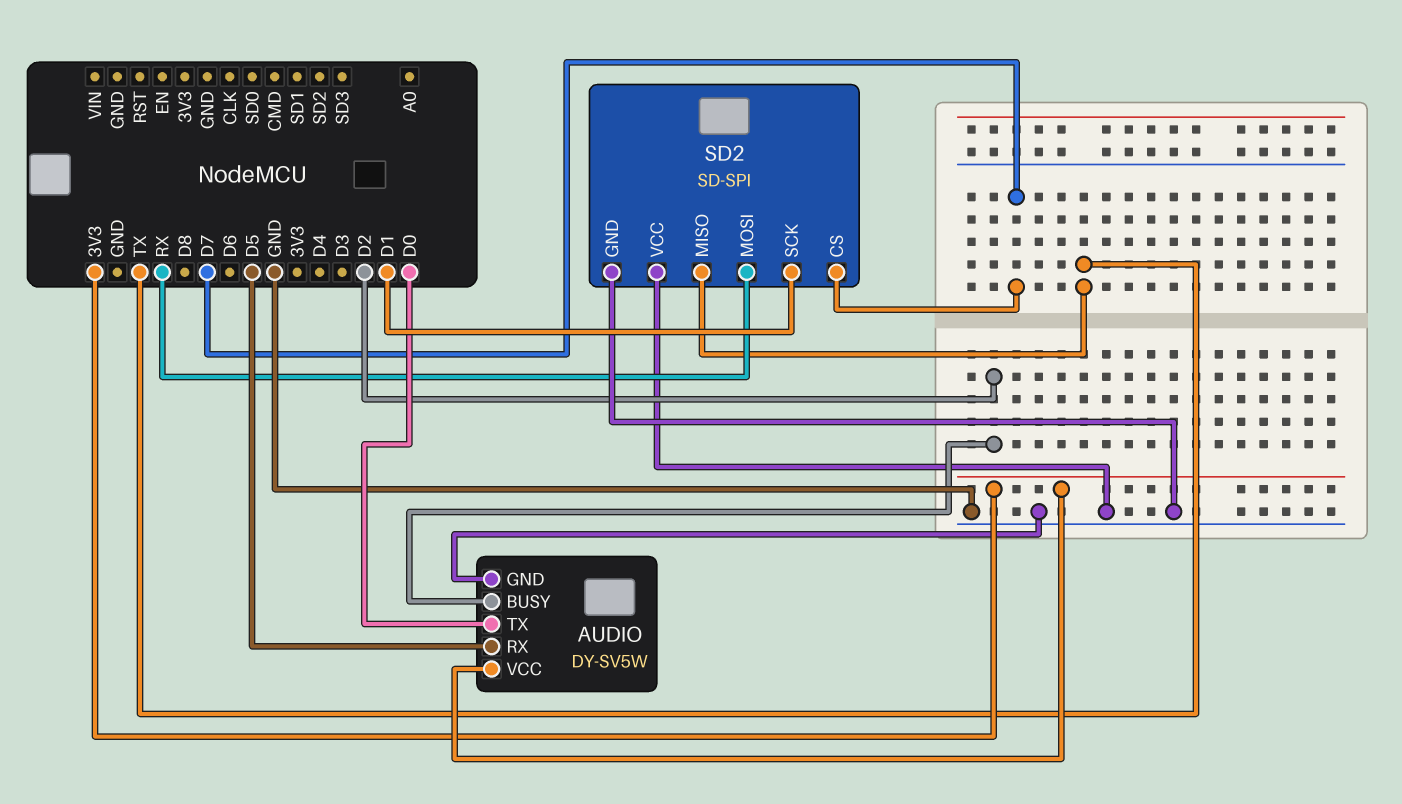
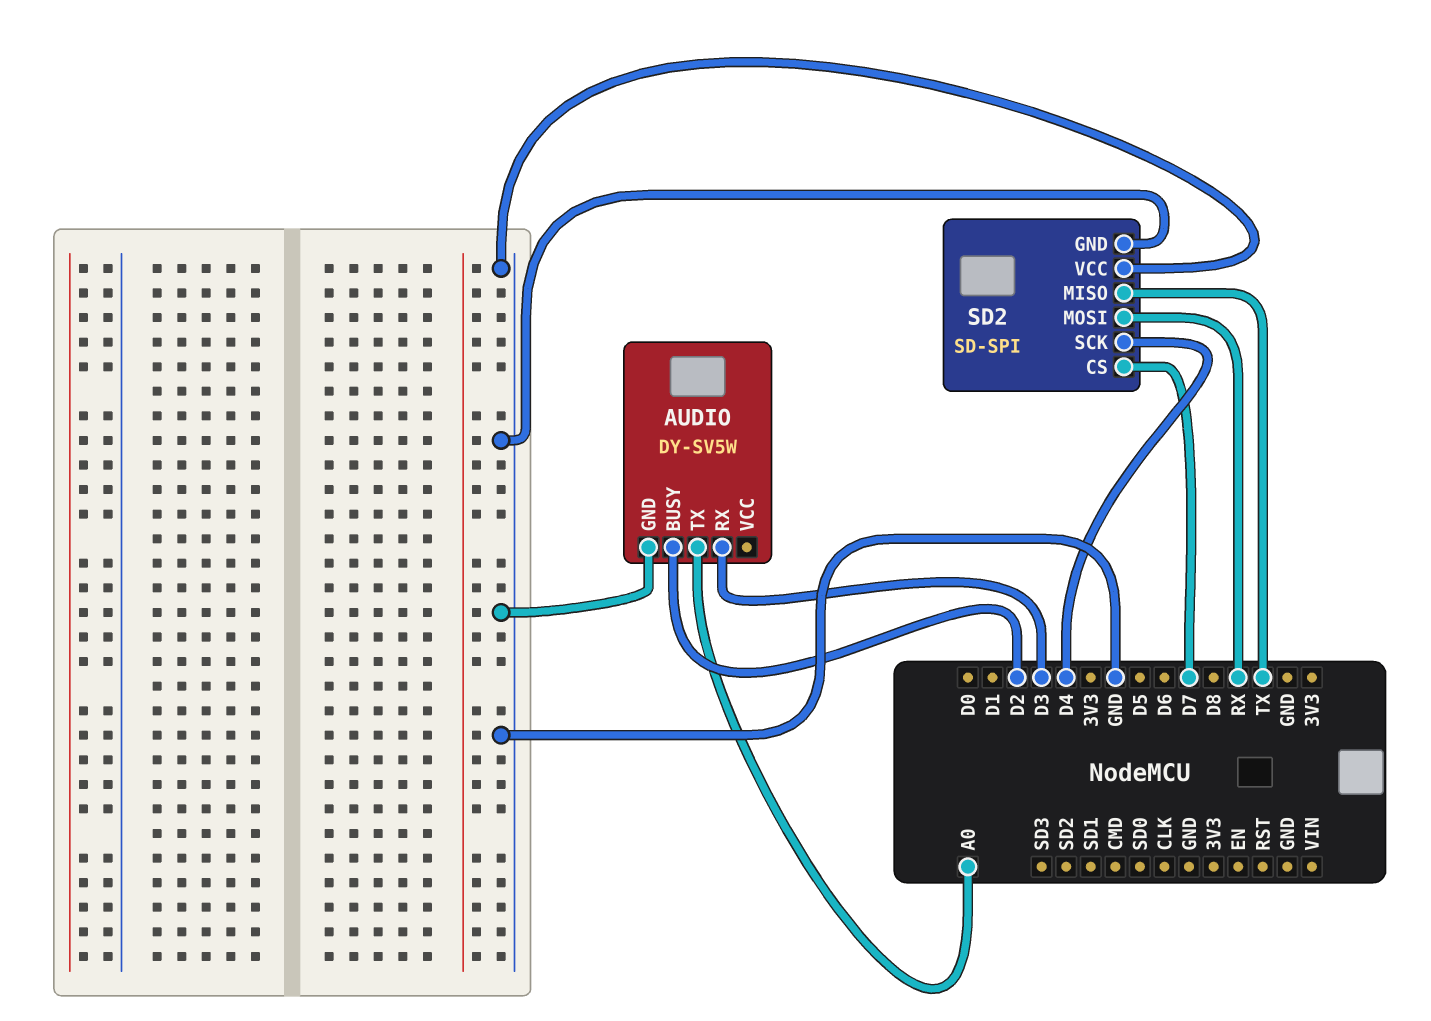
AUDIO pin RX: D5 -> D3
AUDIO pin TX: D0 -> A0
AUDIO pin VCC: 3V3 -> none
SD2 pin SCK: D1 -> D4

